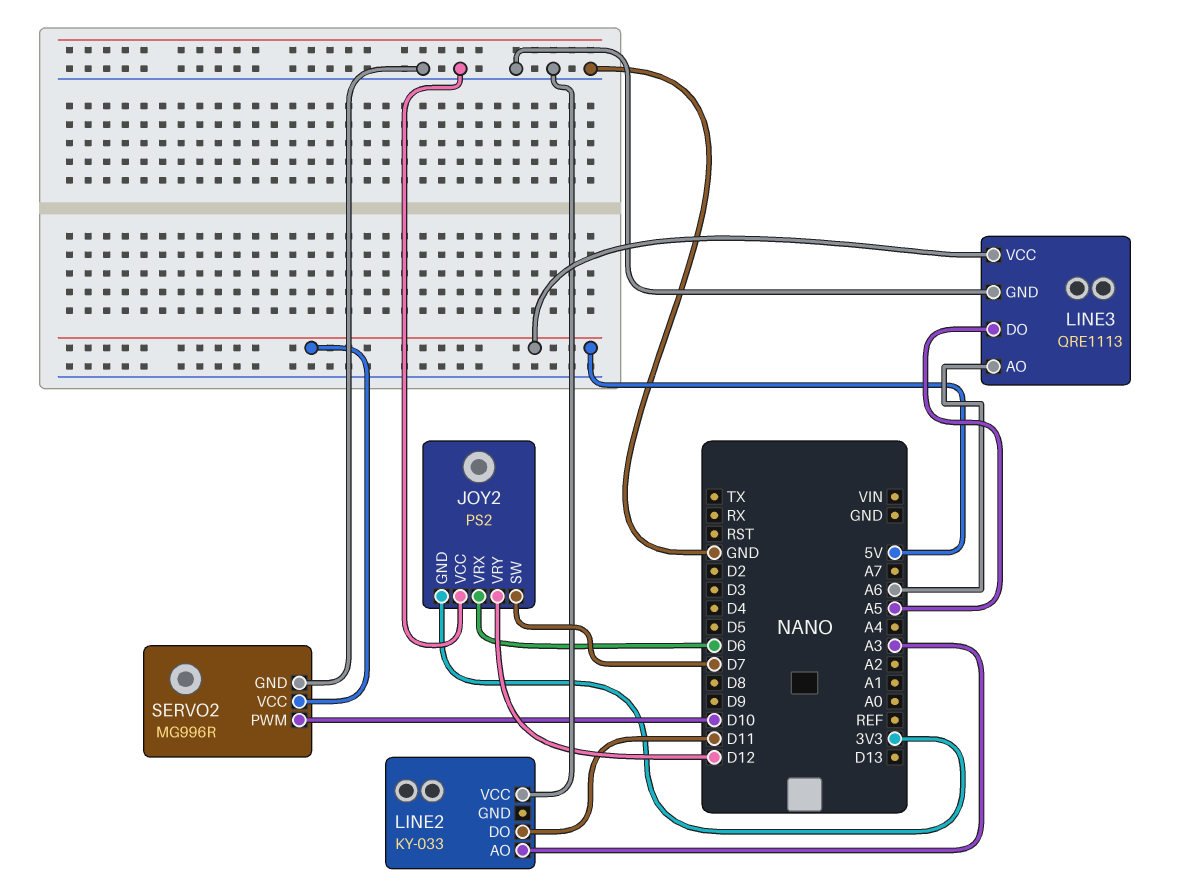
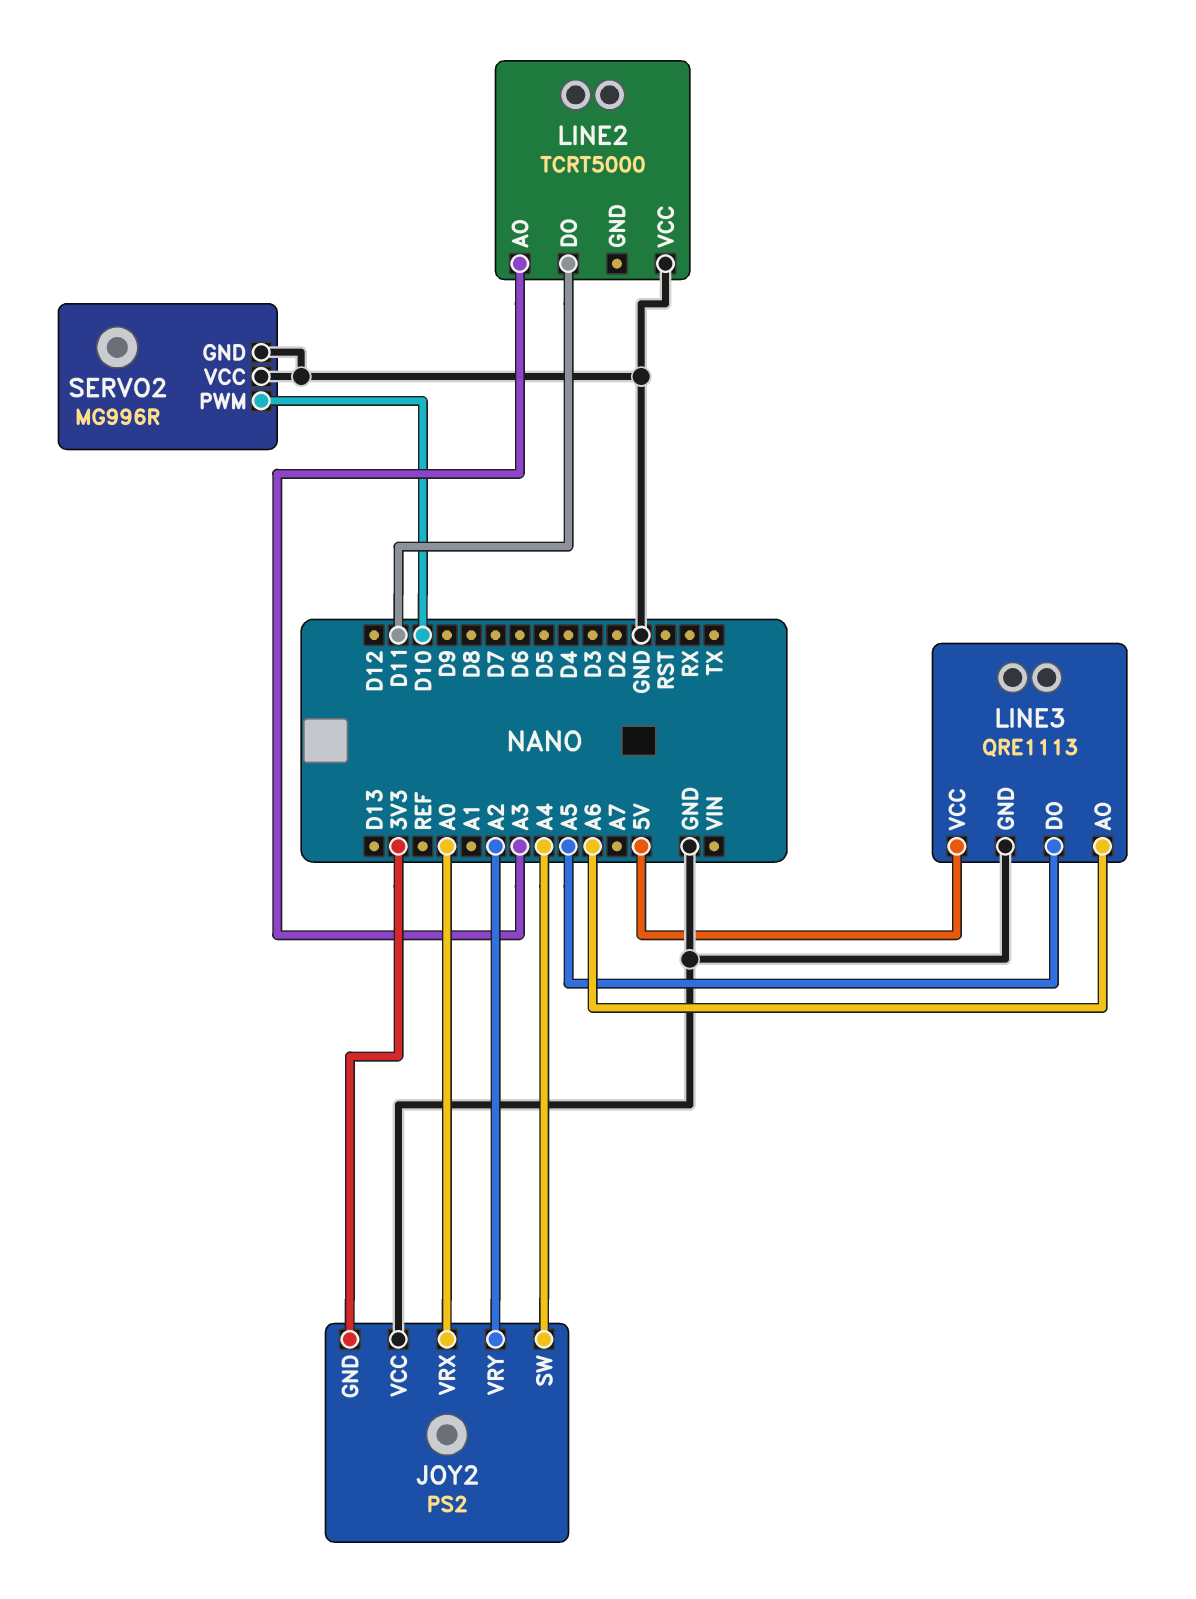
JOY2 pin SW: D7 -> A4
JOY2 pin VRX: D6 -> A0
JOY2 pin VRY: D12 -> A2
LINE2: KY-033 -> TCRT5000
SERVO2 pin VCC: 5V -> GND

